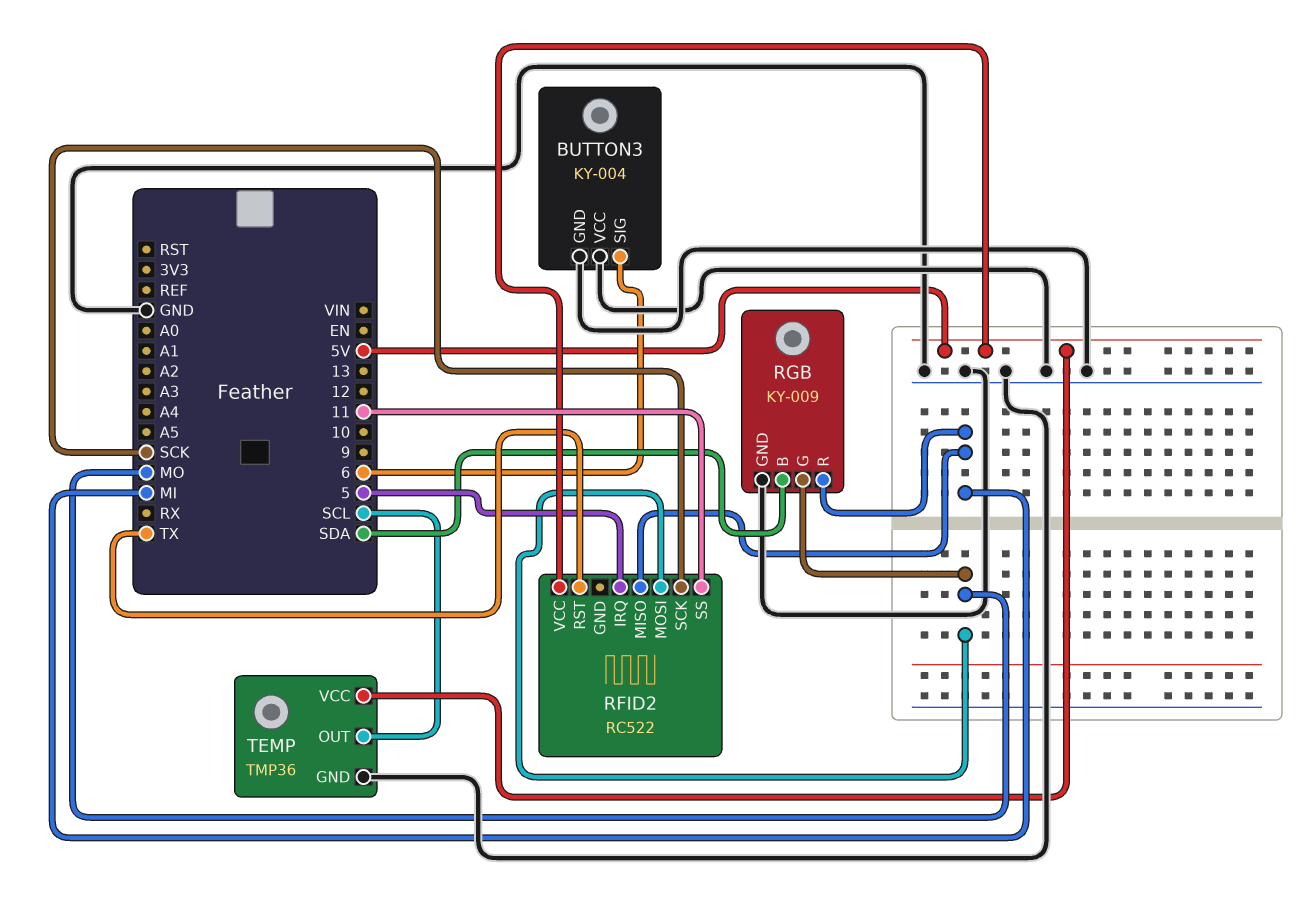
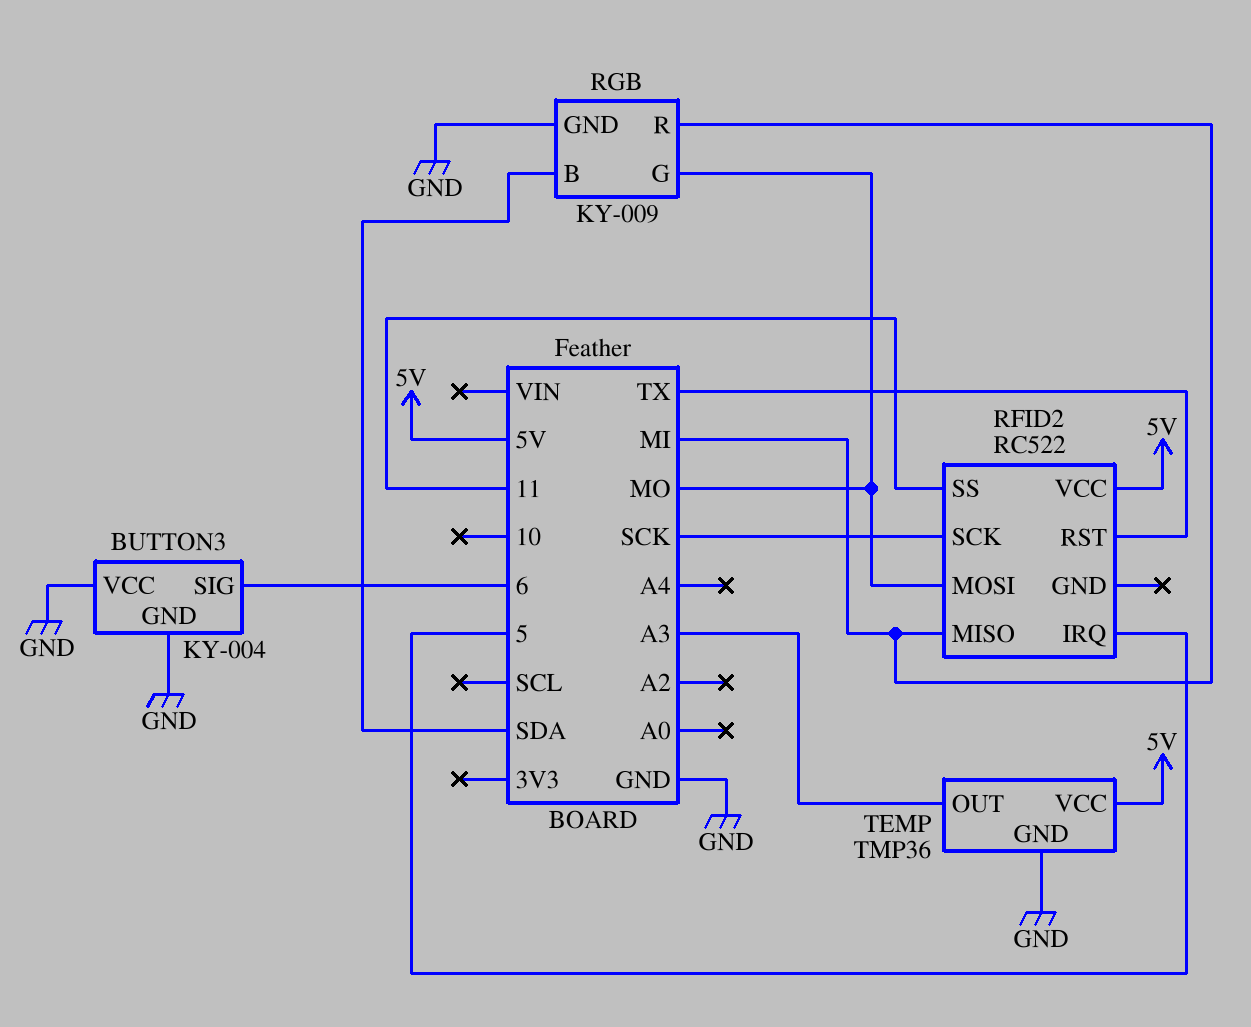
TEMP pin OUT: SCL -> A3

